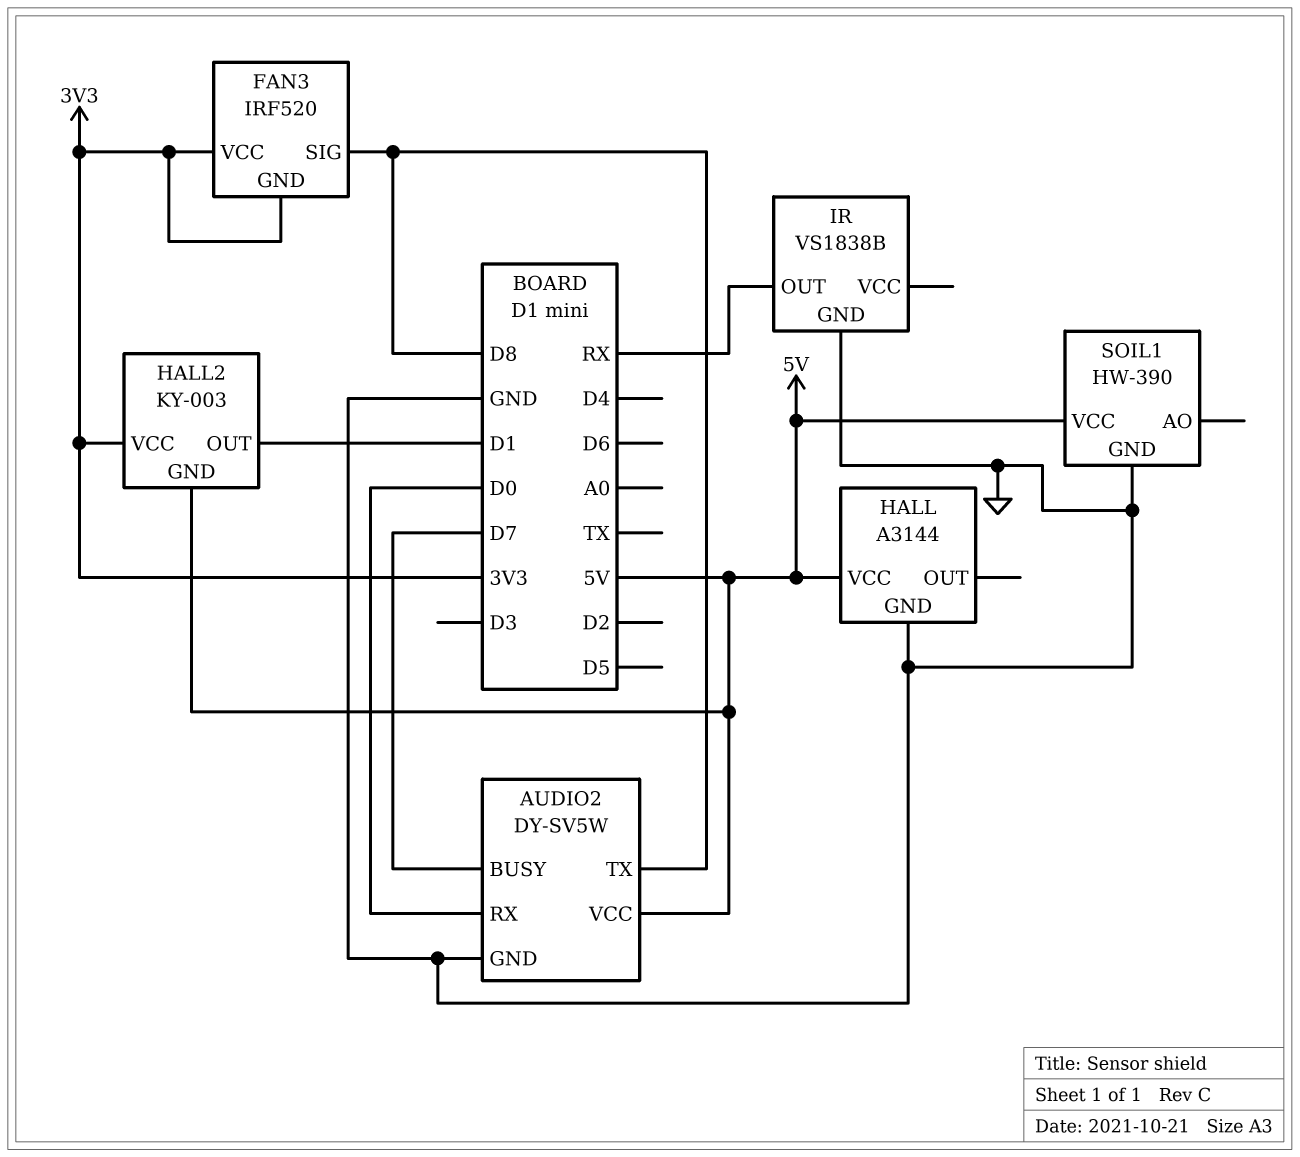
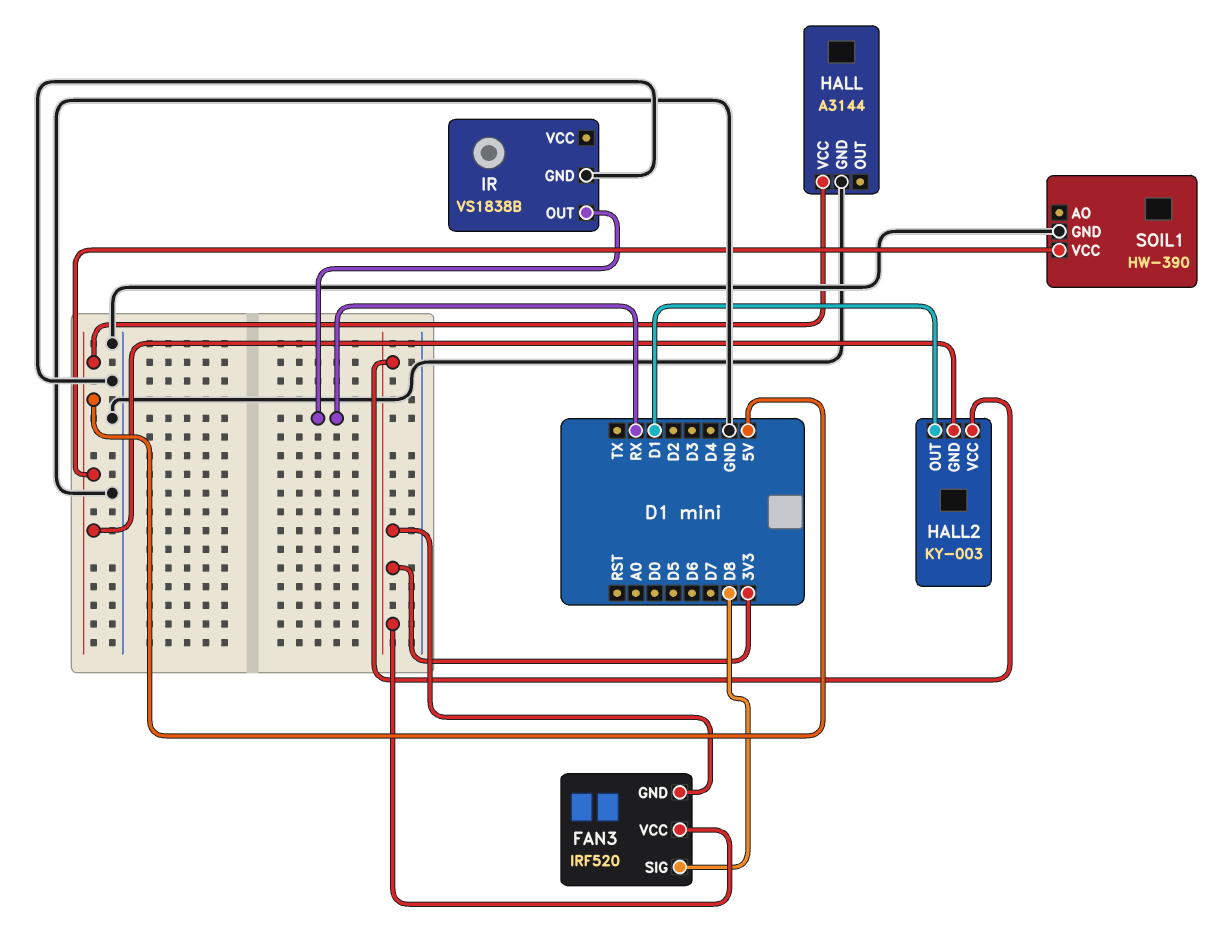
AUDIO2: DY-SV5W -> none
AUDIO2 pin BUSY: D7 -> none
AUDIO2 pin GND: GND -> none
AUDIO2 pin RX: D0 -> none
AUDIO2 pin TX: D8 -> none
AUDIO2 pin VCC: 5V -> none

